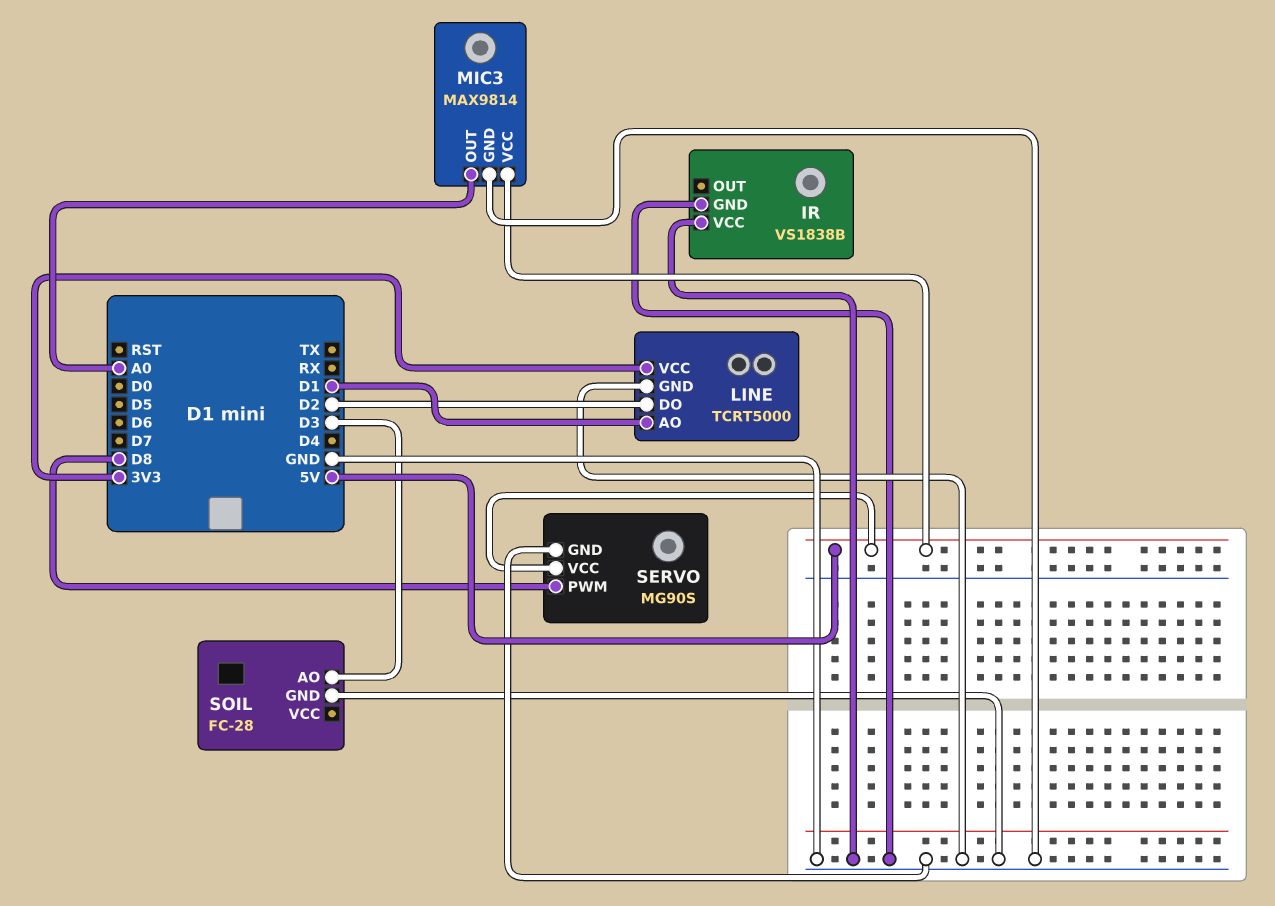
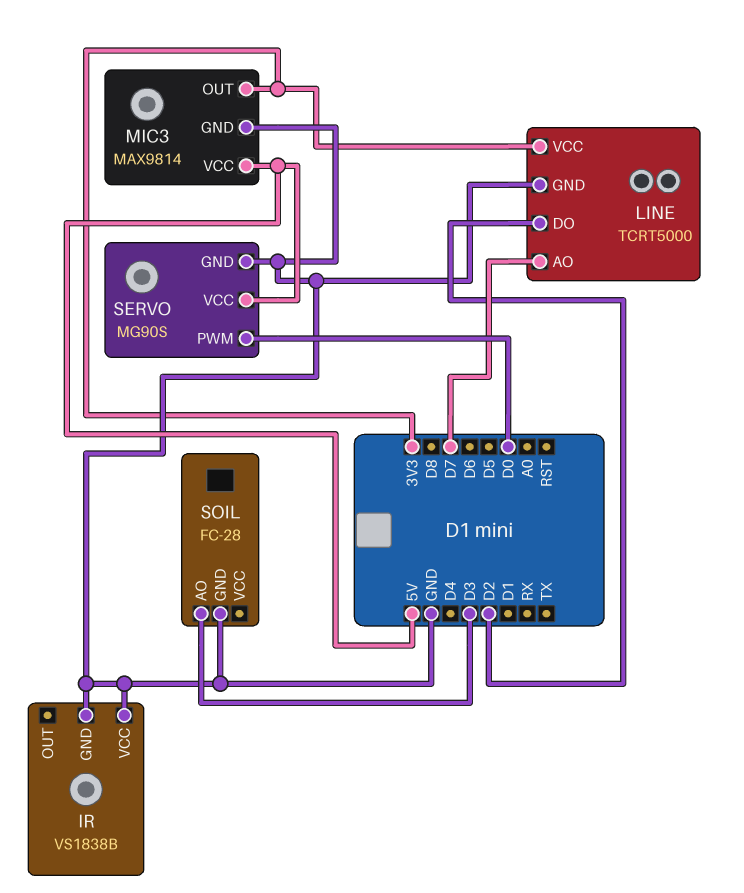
LINE pin AO: D1 -> D7
MIC3 pin OUT: A0 -> 3V3
SERVO pin PWM: D8 -> D0

